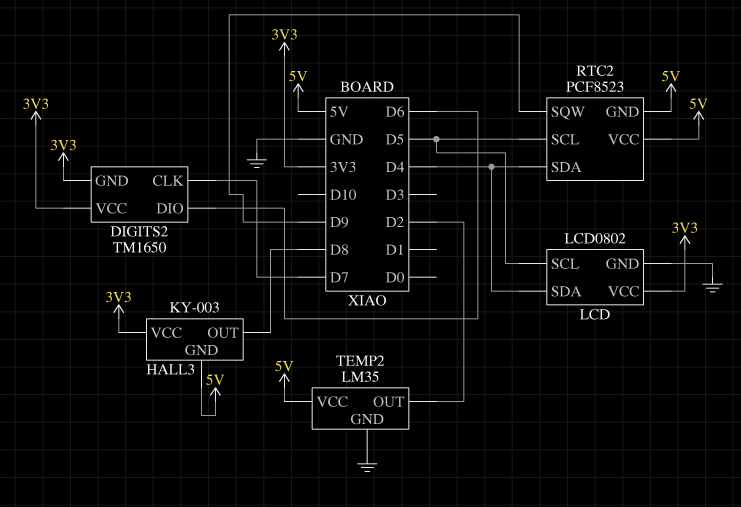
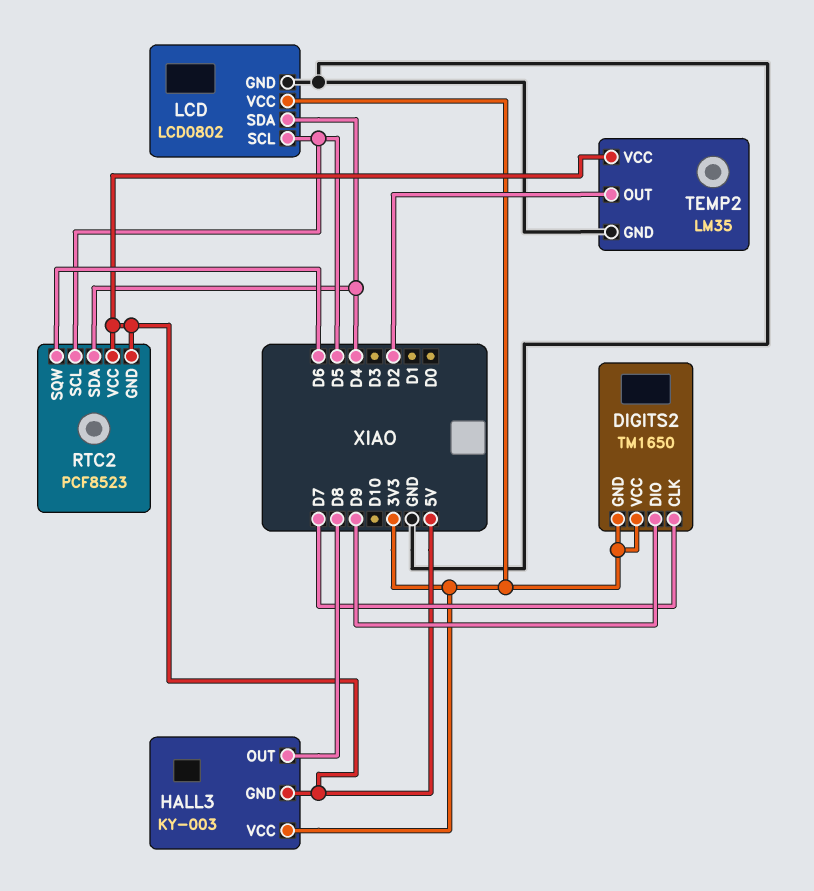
DIGITS2 pin DIO: D6 -> D9
RTC2 pin SQW: D9 -> D6

